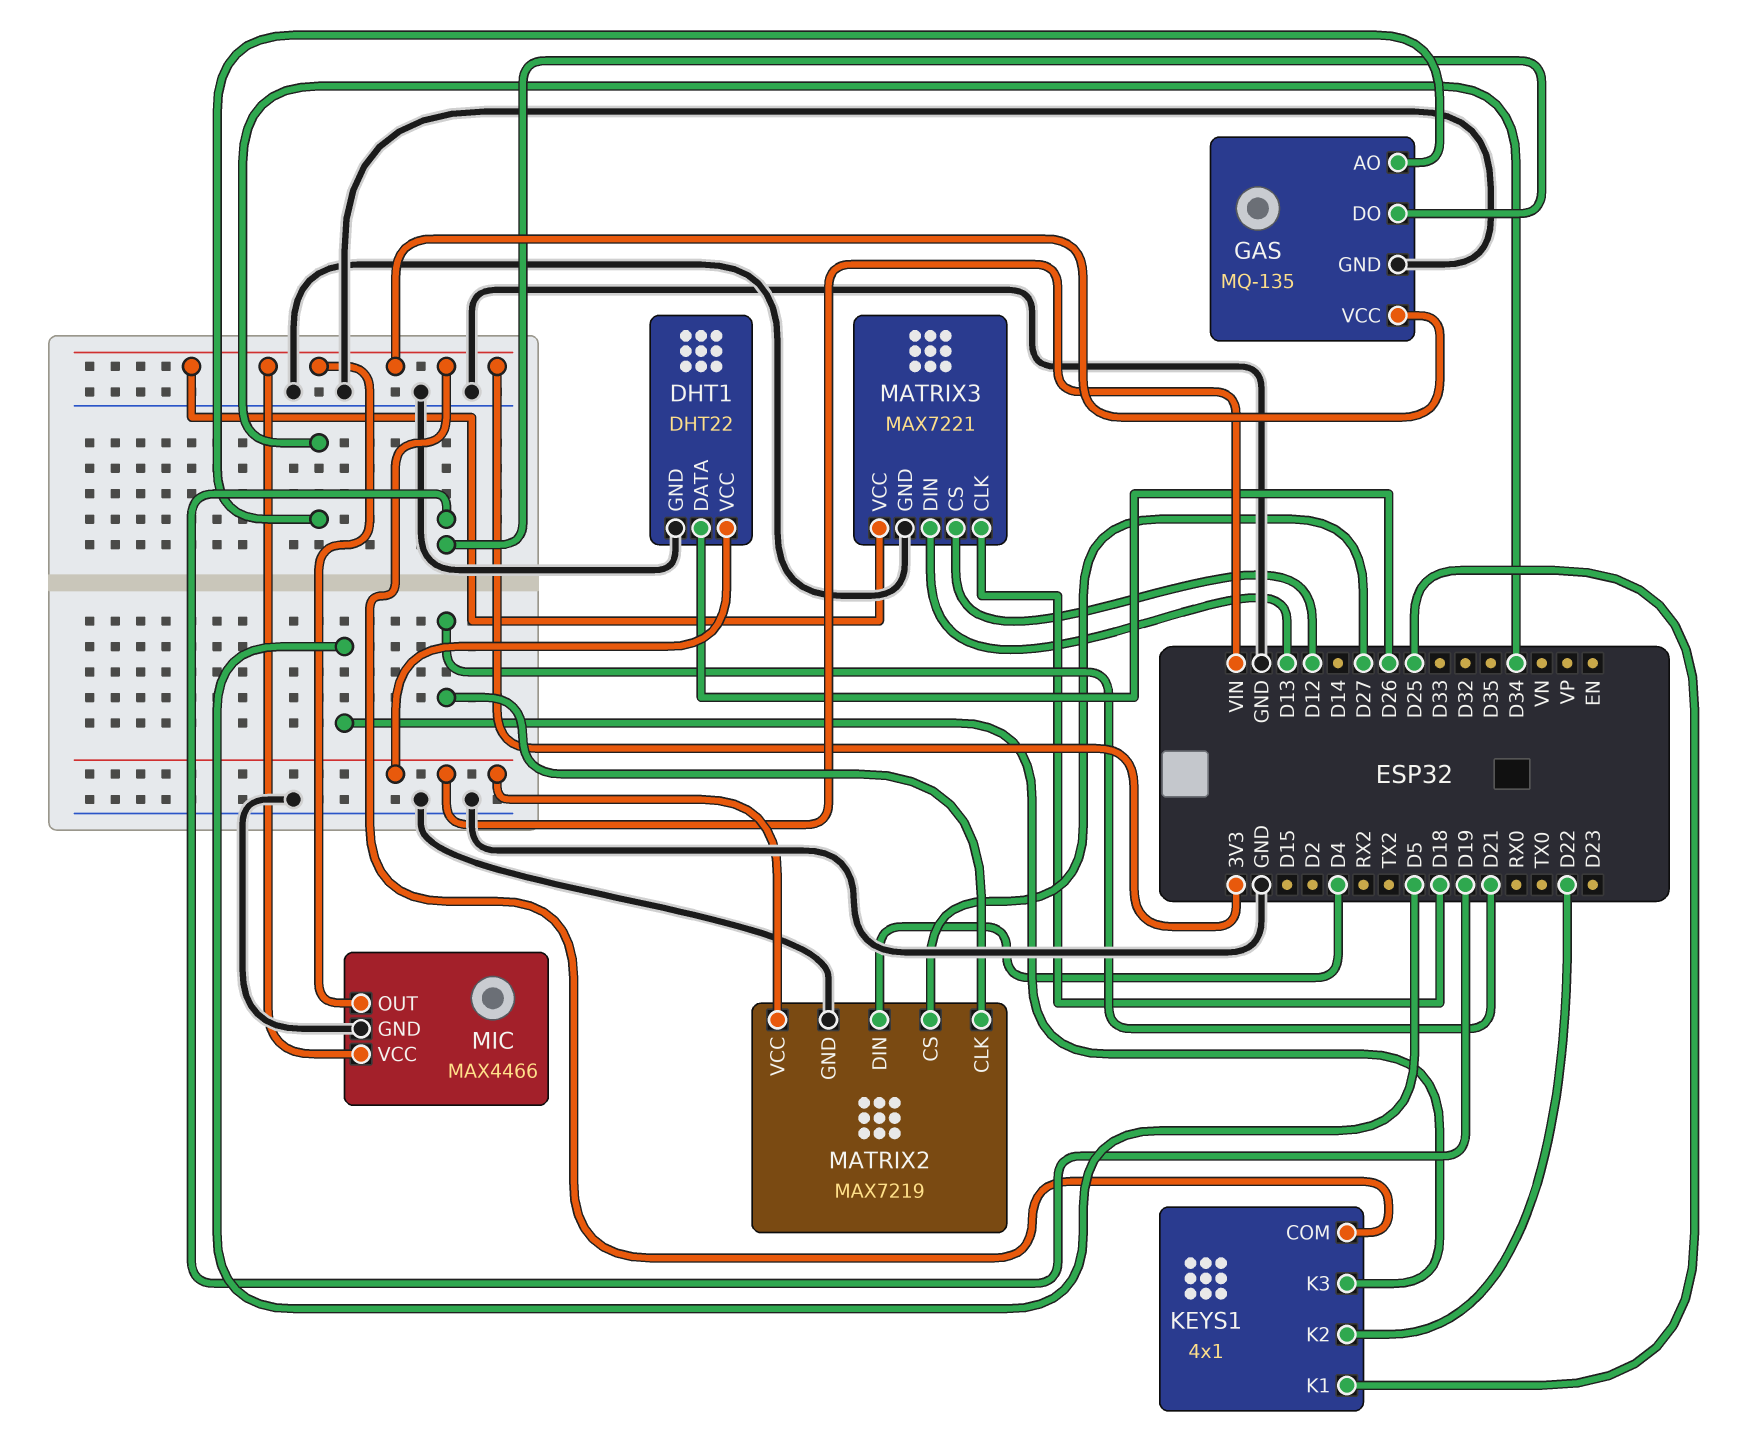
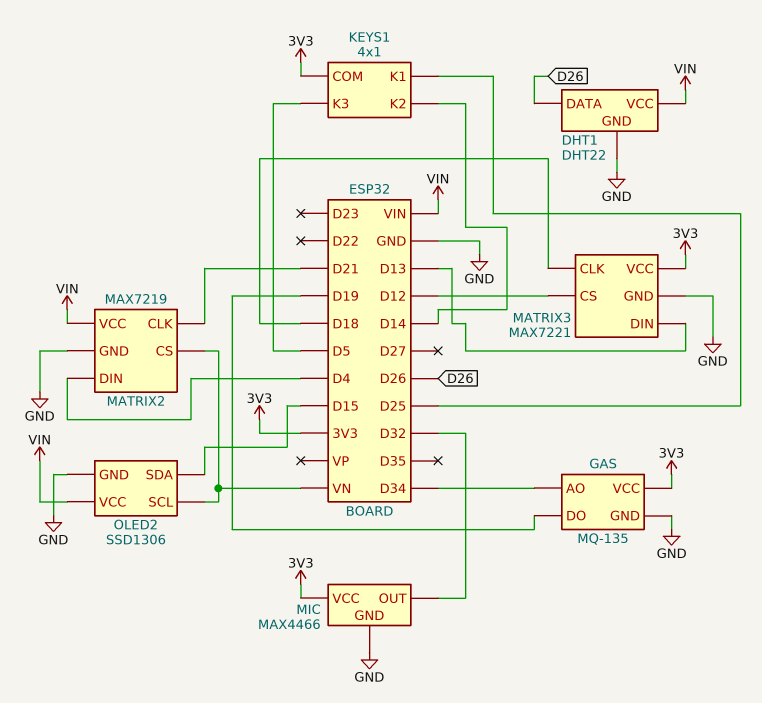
KEYS1 pin K2: D22 -> D14
MATRIX2 pin CS: D27 -> VN
MIC pin OUT: 3V3 -> D32
OLED2: none -> SSD1306
OLED2 pin GND: none -> GND
OLED2 pin SCL: none -> VN
OLED2 pin SDA: none -> D15
OLED2 pin VCC: none -> VIN

